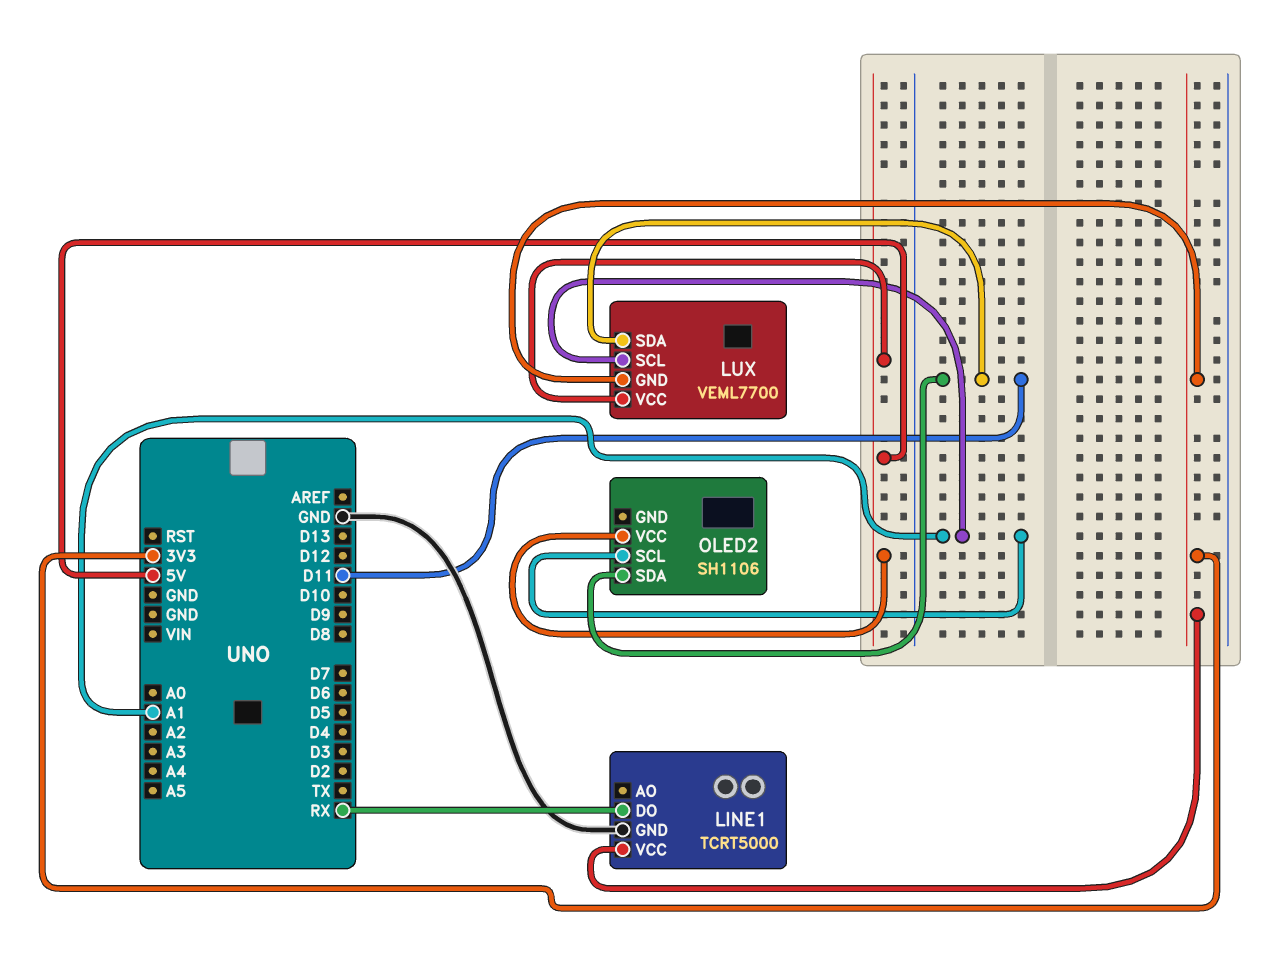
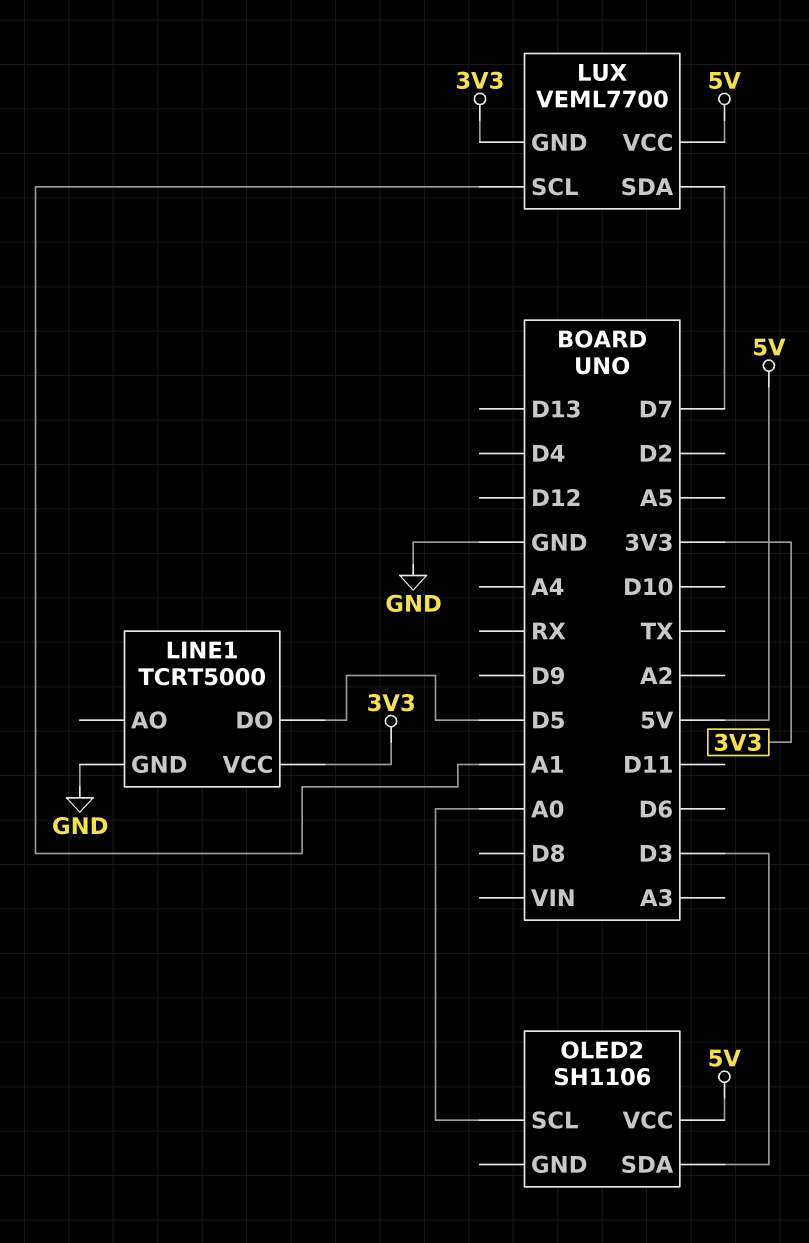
LINE1 pin DO: RX -> D5
LUX pin SDA: D11 -> D7
OLED2 pin SCL: A1 -> A0
OLED2 pin SDA: D11 -> D3

